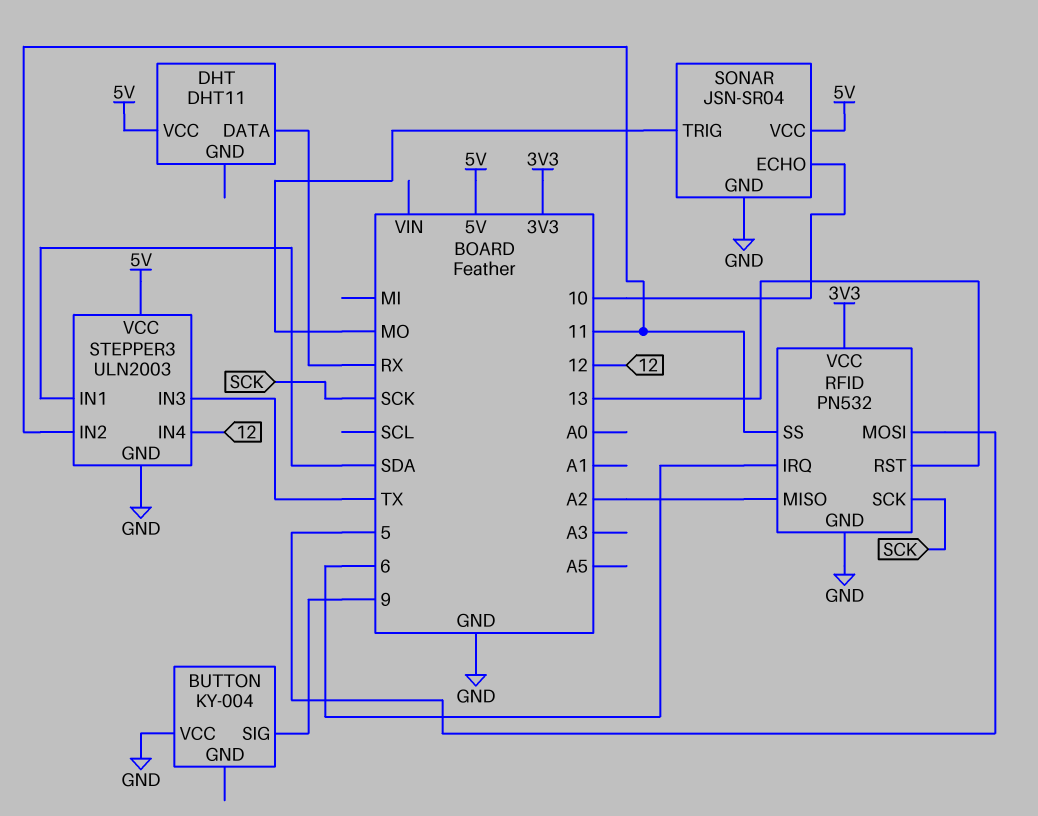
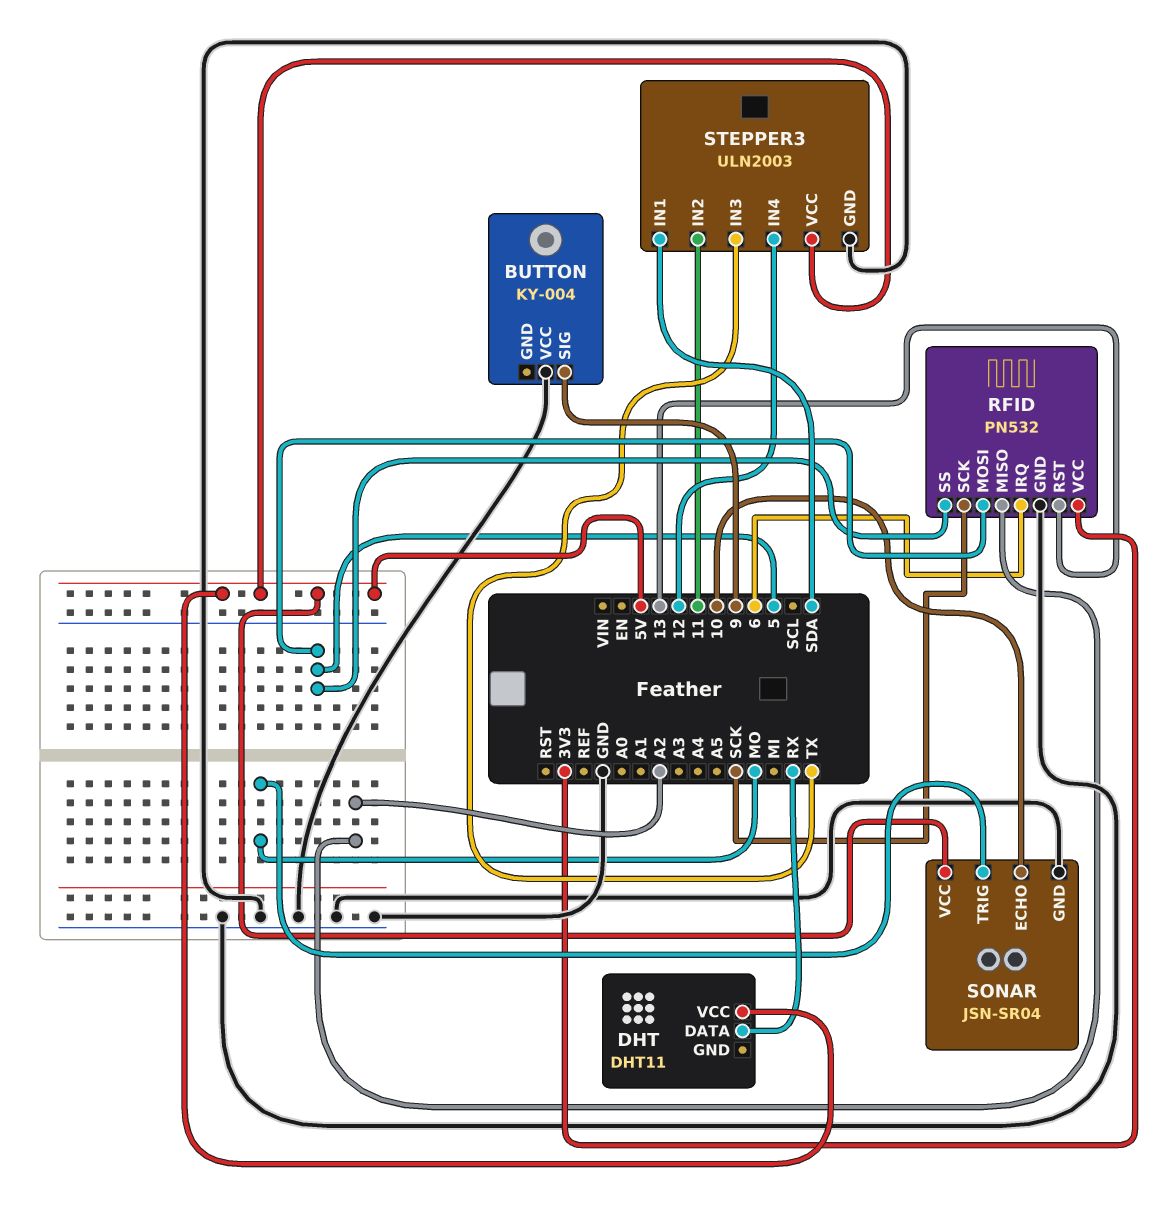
RFID pin SS: 11 -> 5

